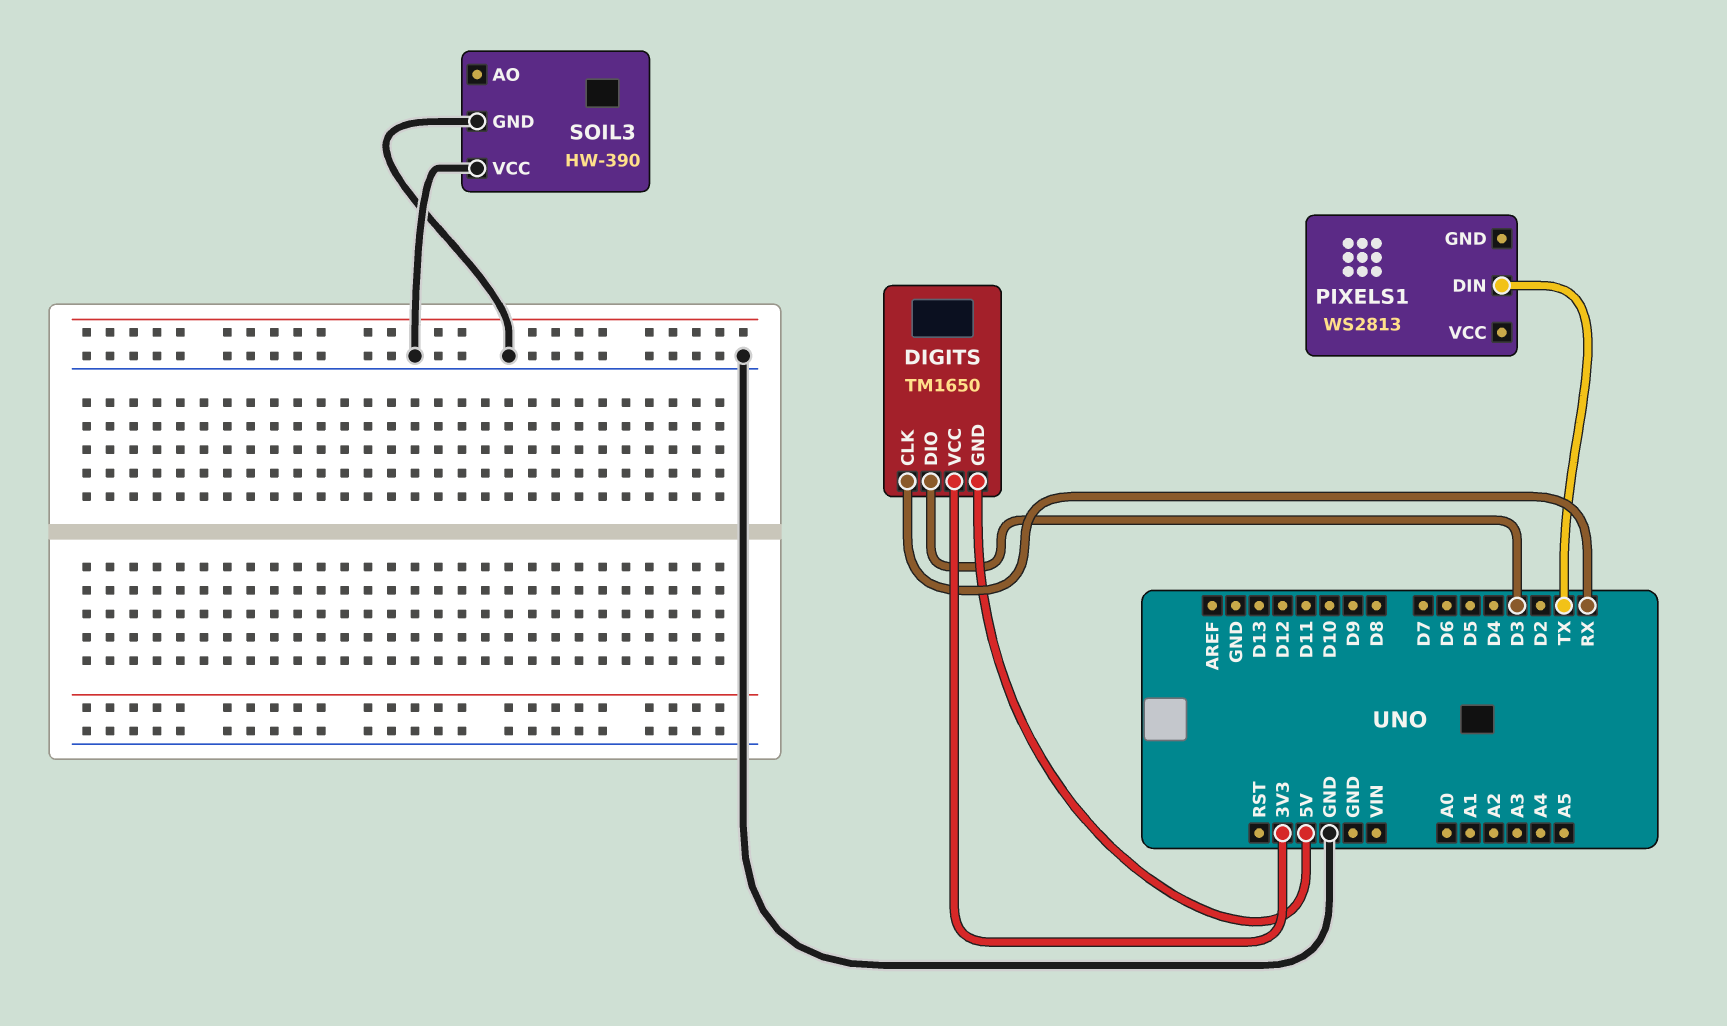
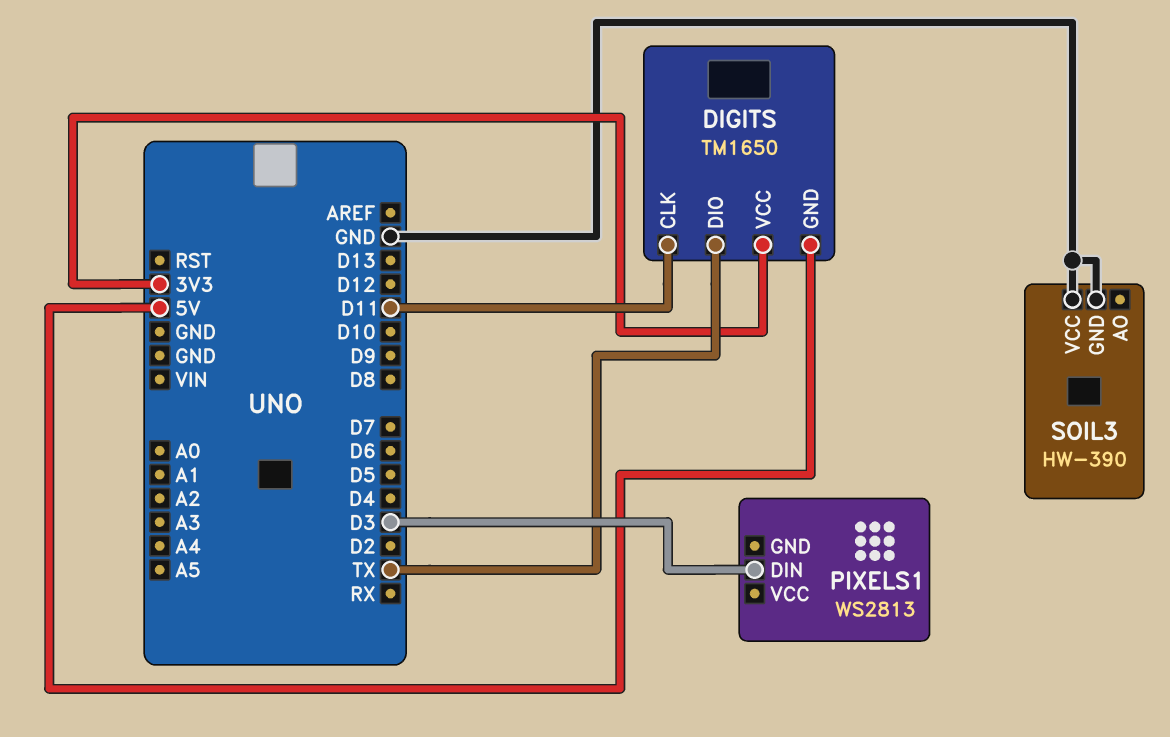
DIGITS pin CLK: RX -> D11
DIGITS pin DIO: D3 -> TX
PIXELS1 pin DIN: TX -> D3

